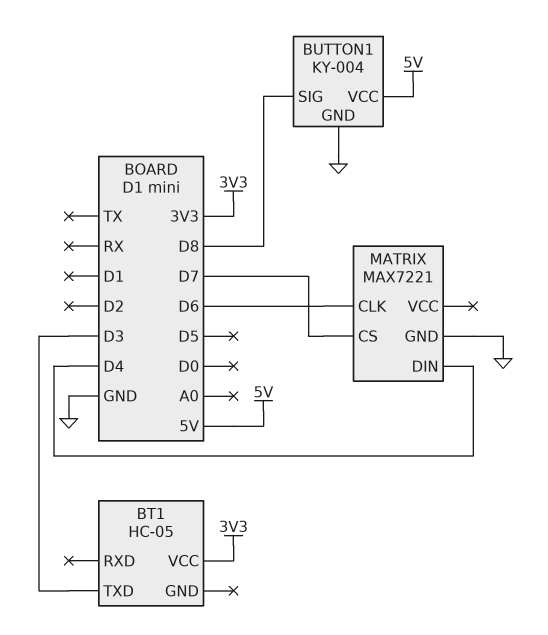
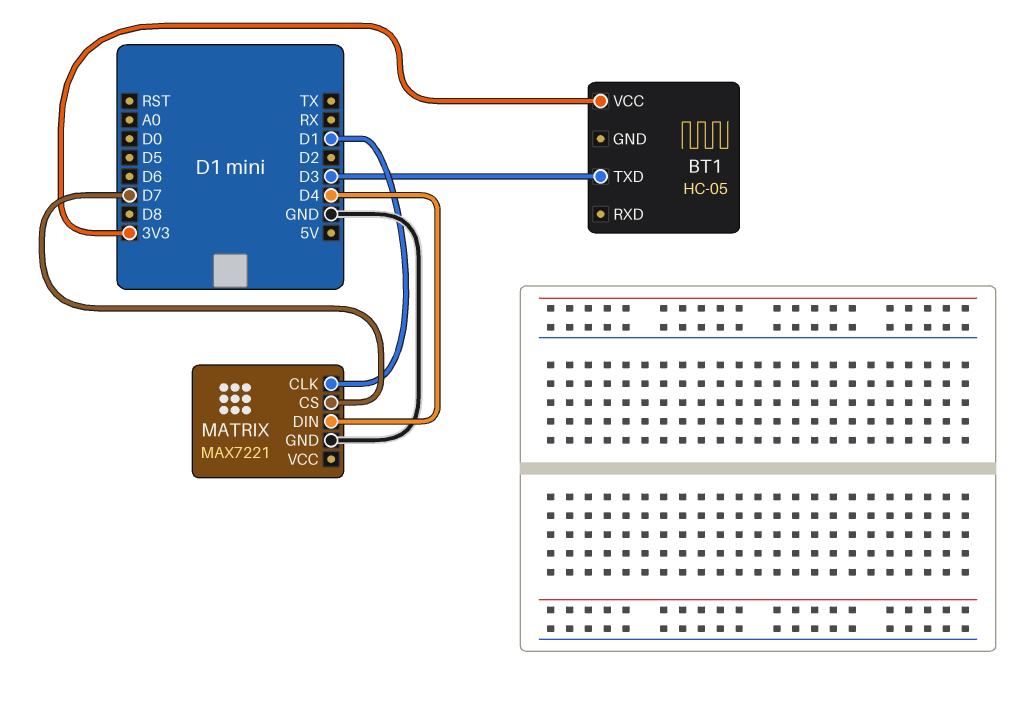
BUTTON1: KY-004 -> none
BUTTON1 pin GND: GND -> none
BUTTON1 pin SIG: D8 -> none
BUTTON1 pin VCC: 5V -> none
MATRIX pin CLK: D6 -> D1

